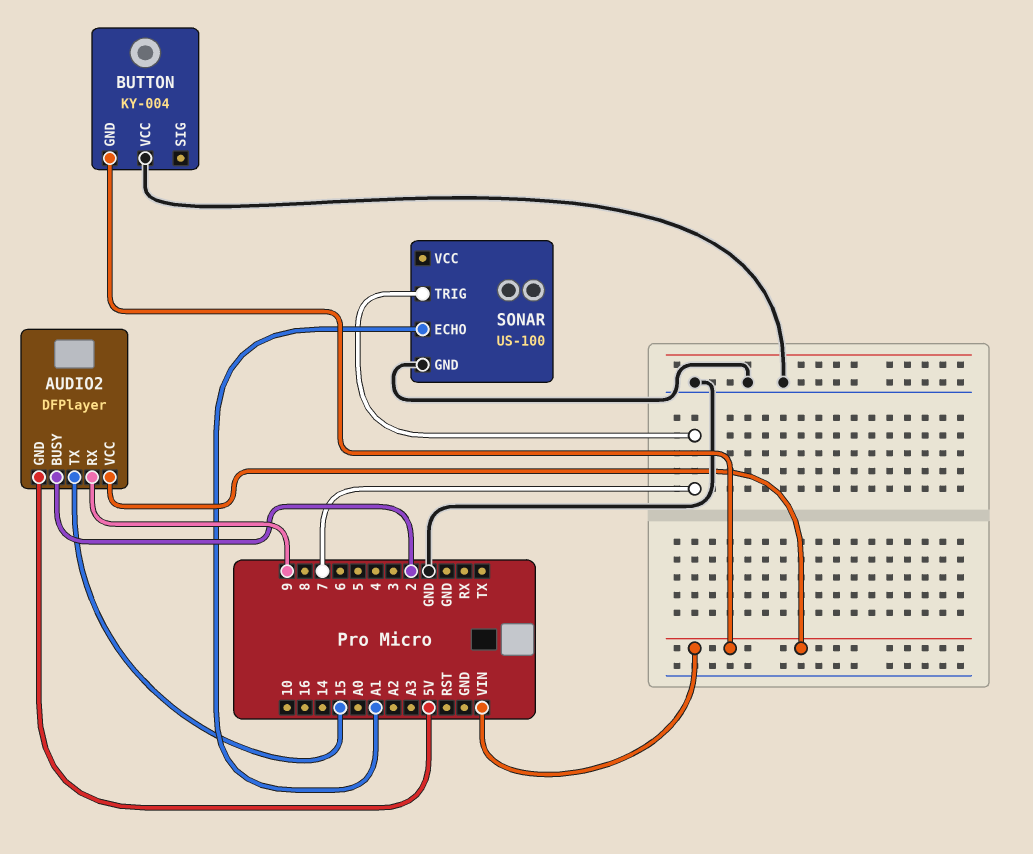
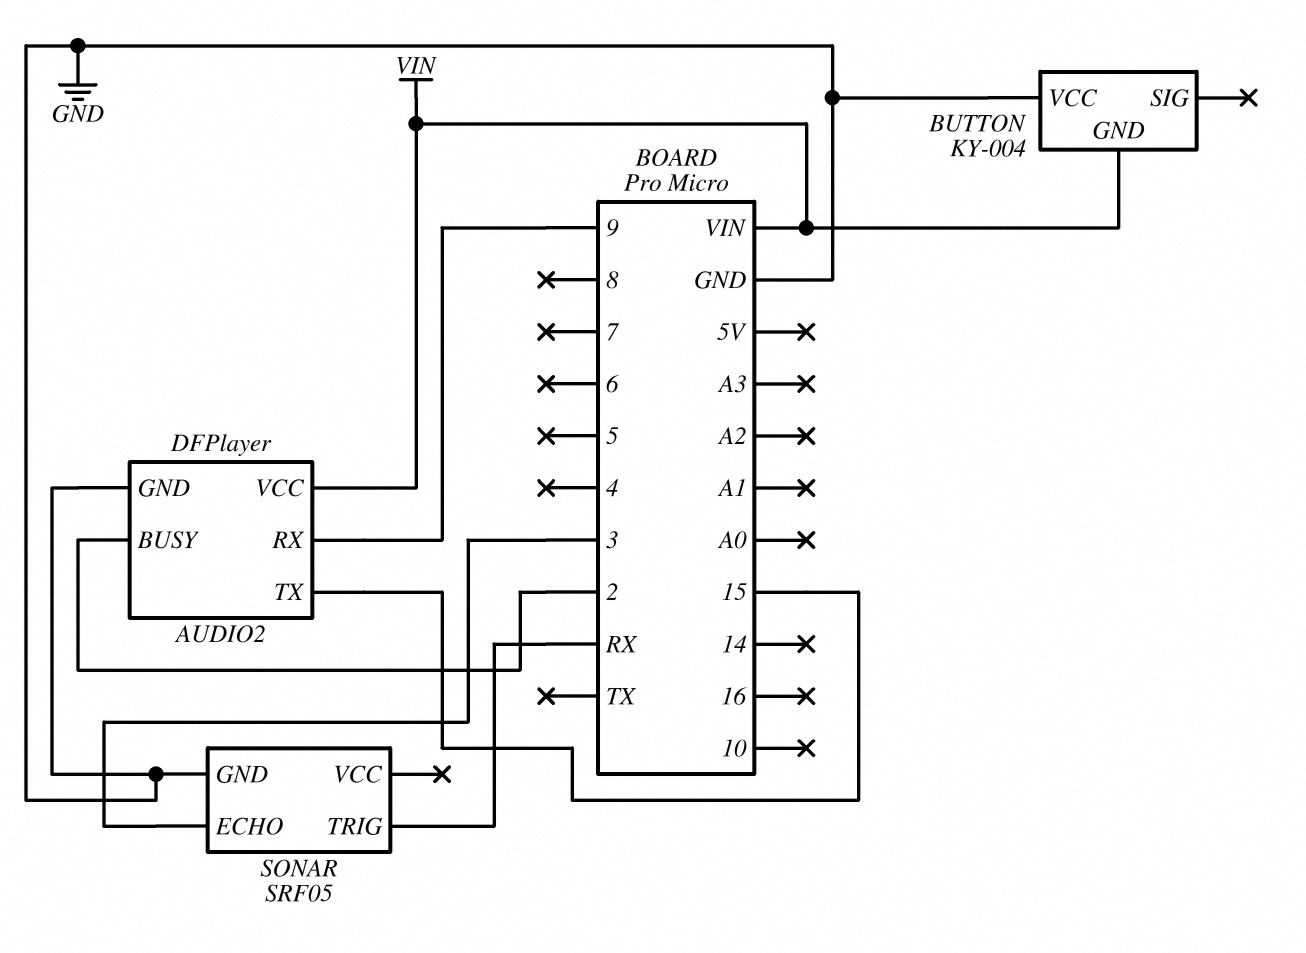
AUDIO2 pin GND: 5V -> GND
SONAR: US-100 -> SRF05
SONAR pin ECHO: A1 -> 3
SONAR pin TRIG: 7 -> RX

